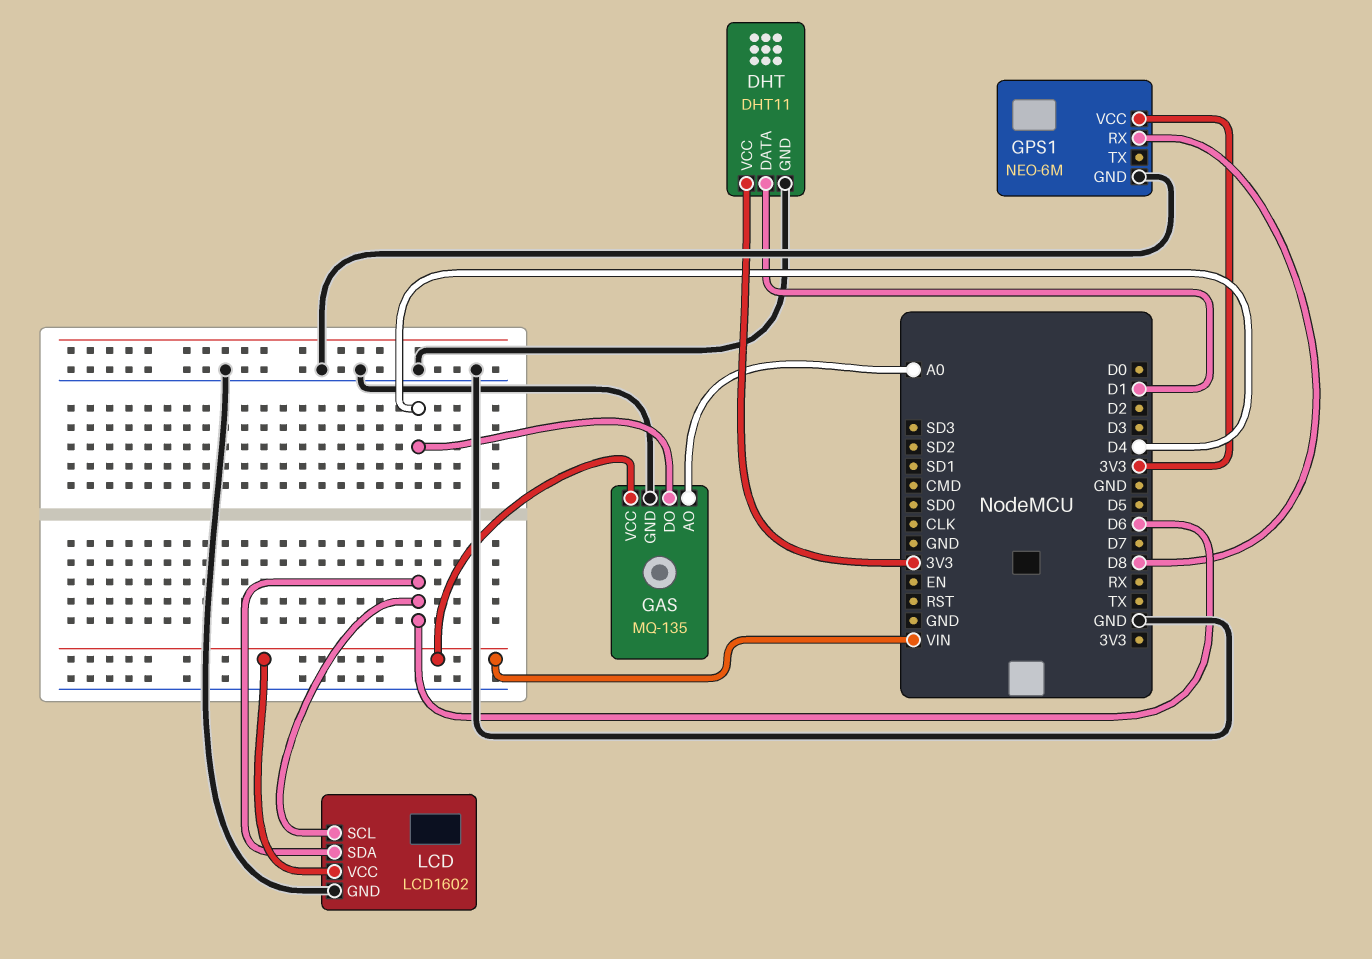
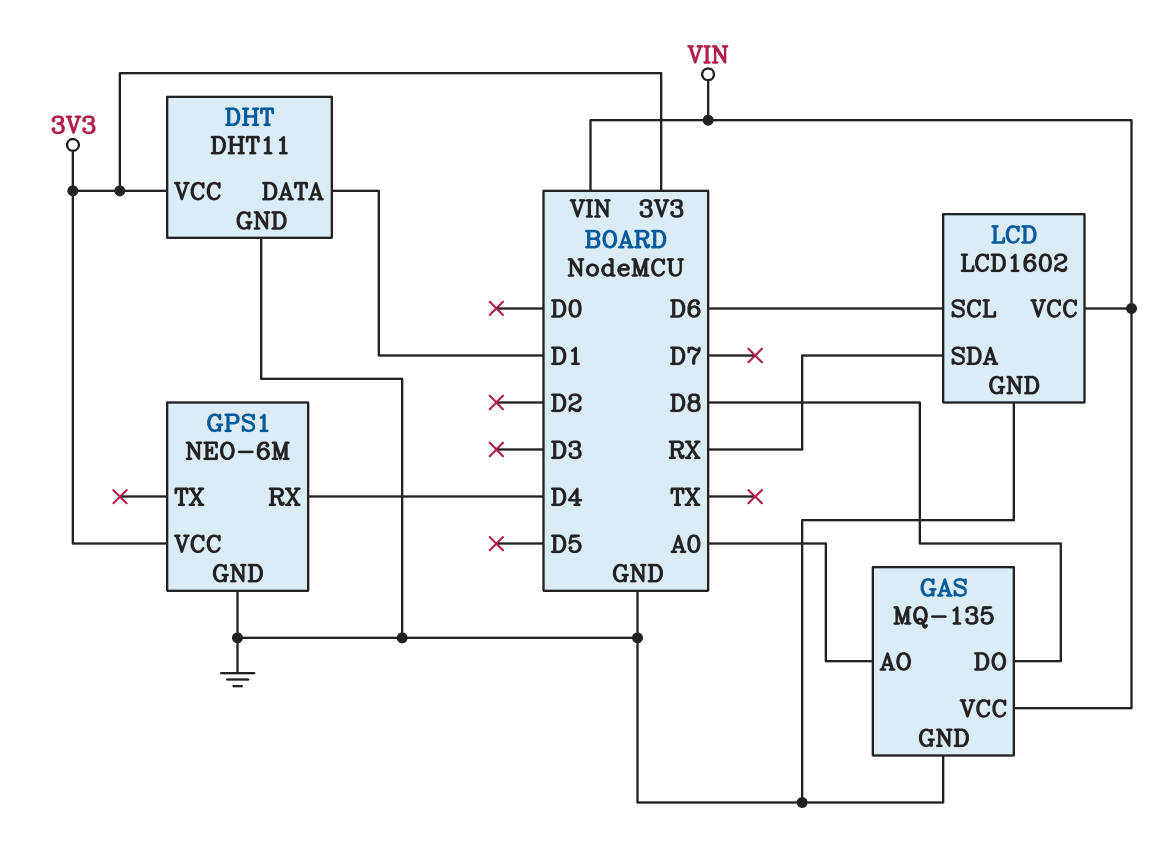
GAS pin DO: D4 -> D8
GPS1 pin RX: D8 -> D4
LCD pin SDA: D6 -> RX

